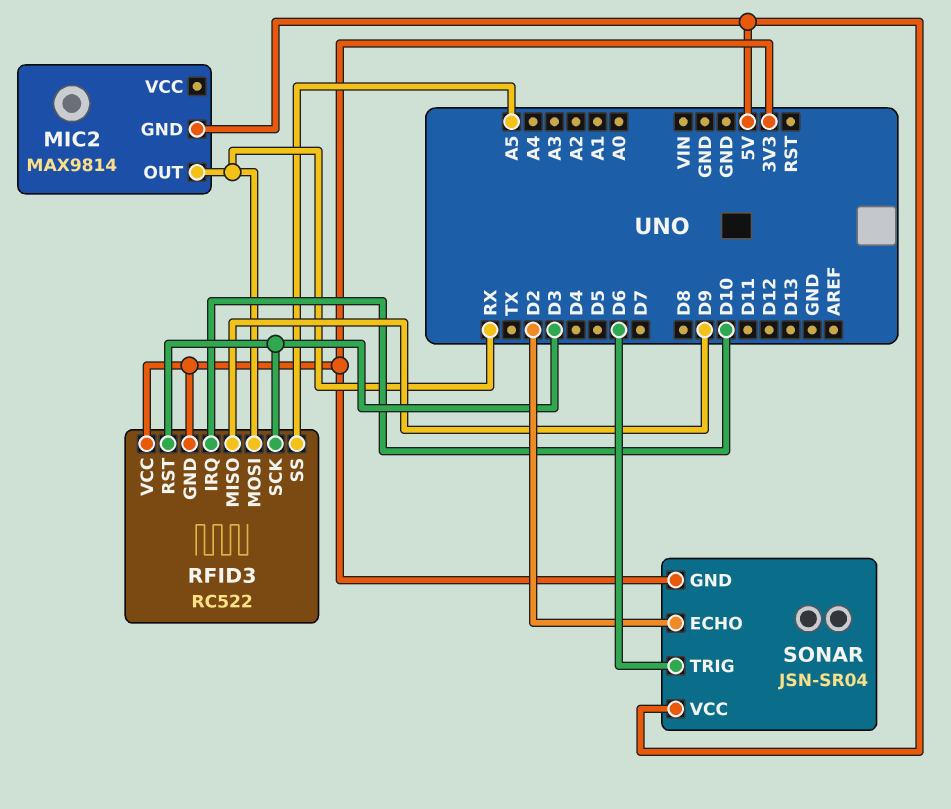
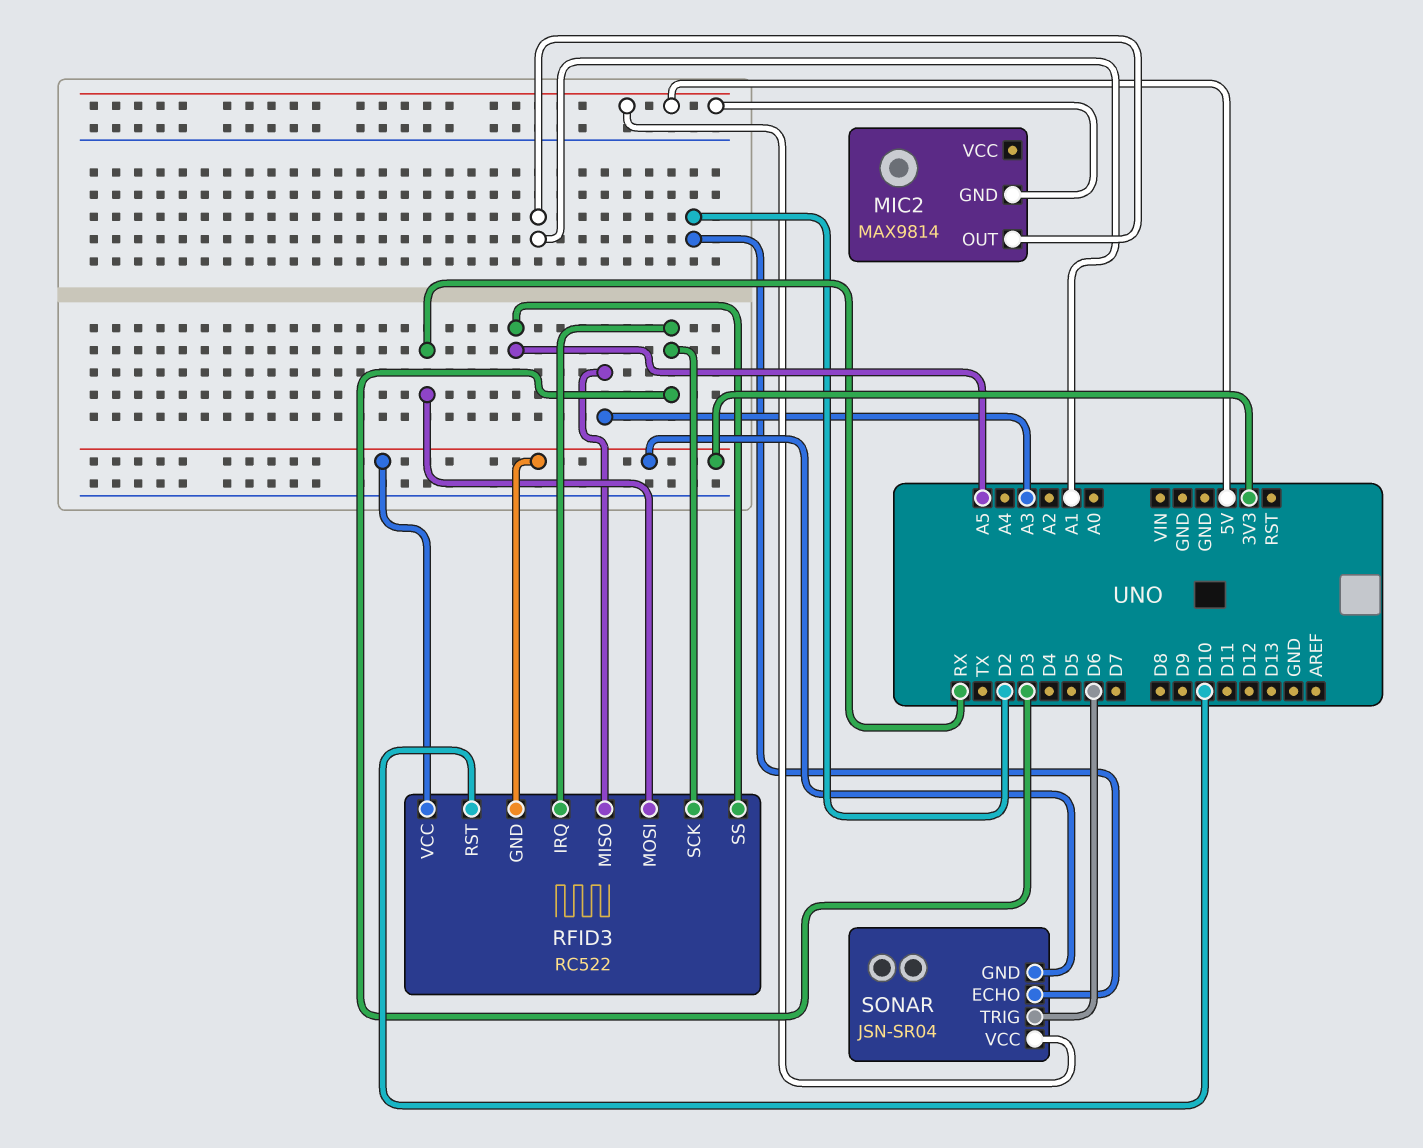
MIC2 pin OUT: RX -> A1
RFID3 pin IRQ: D10 -> D3
RFID3 pin MISO: D9 -> A3
RFID3 pin RST: D3 -> D10

